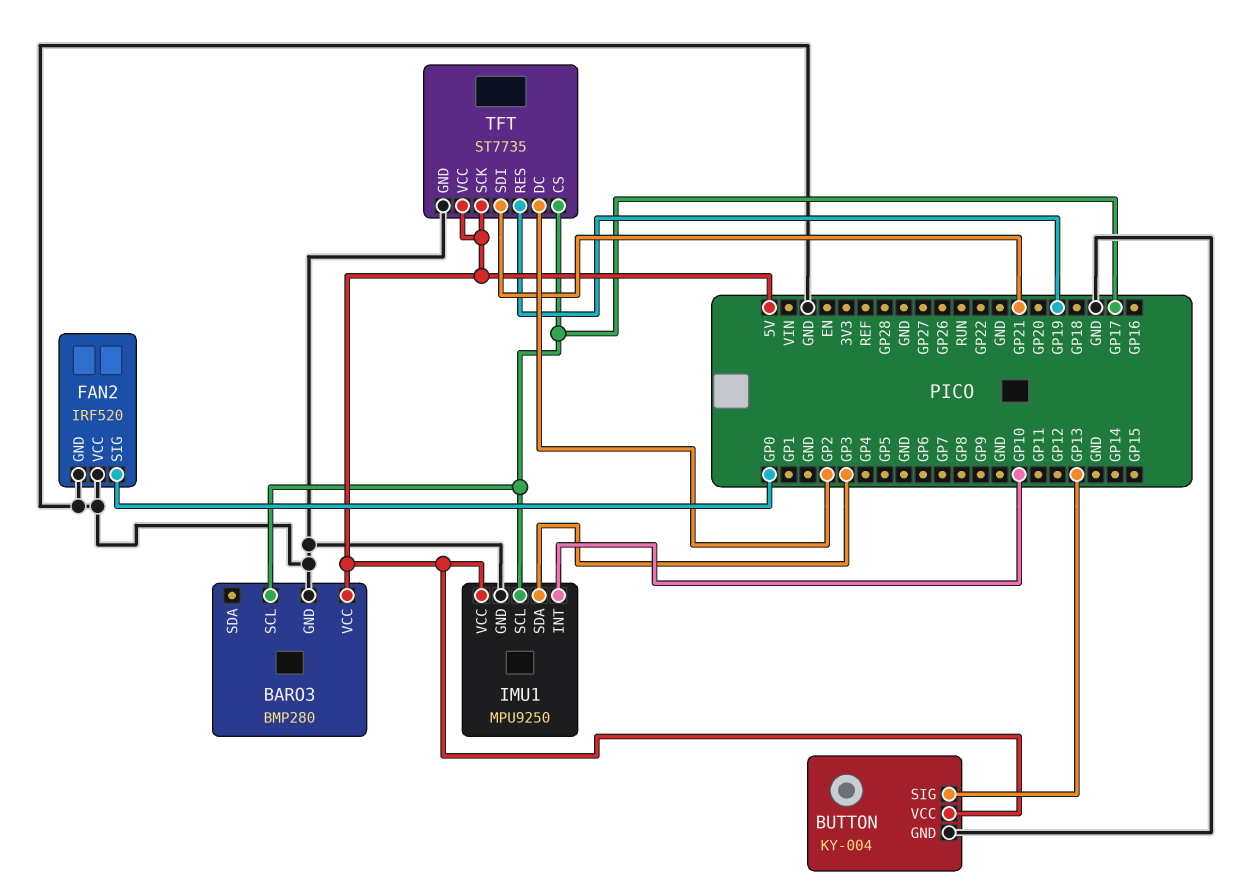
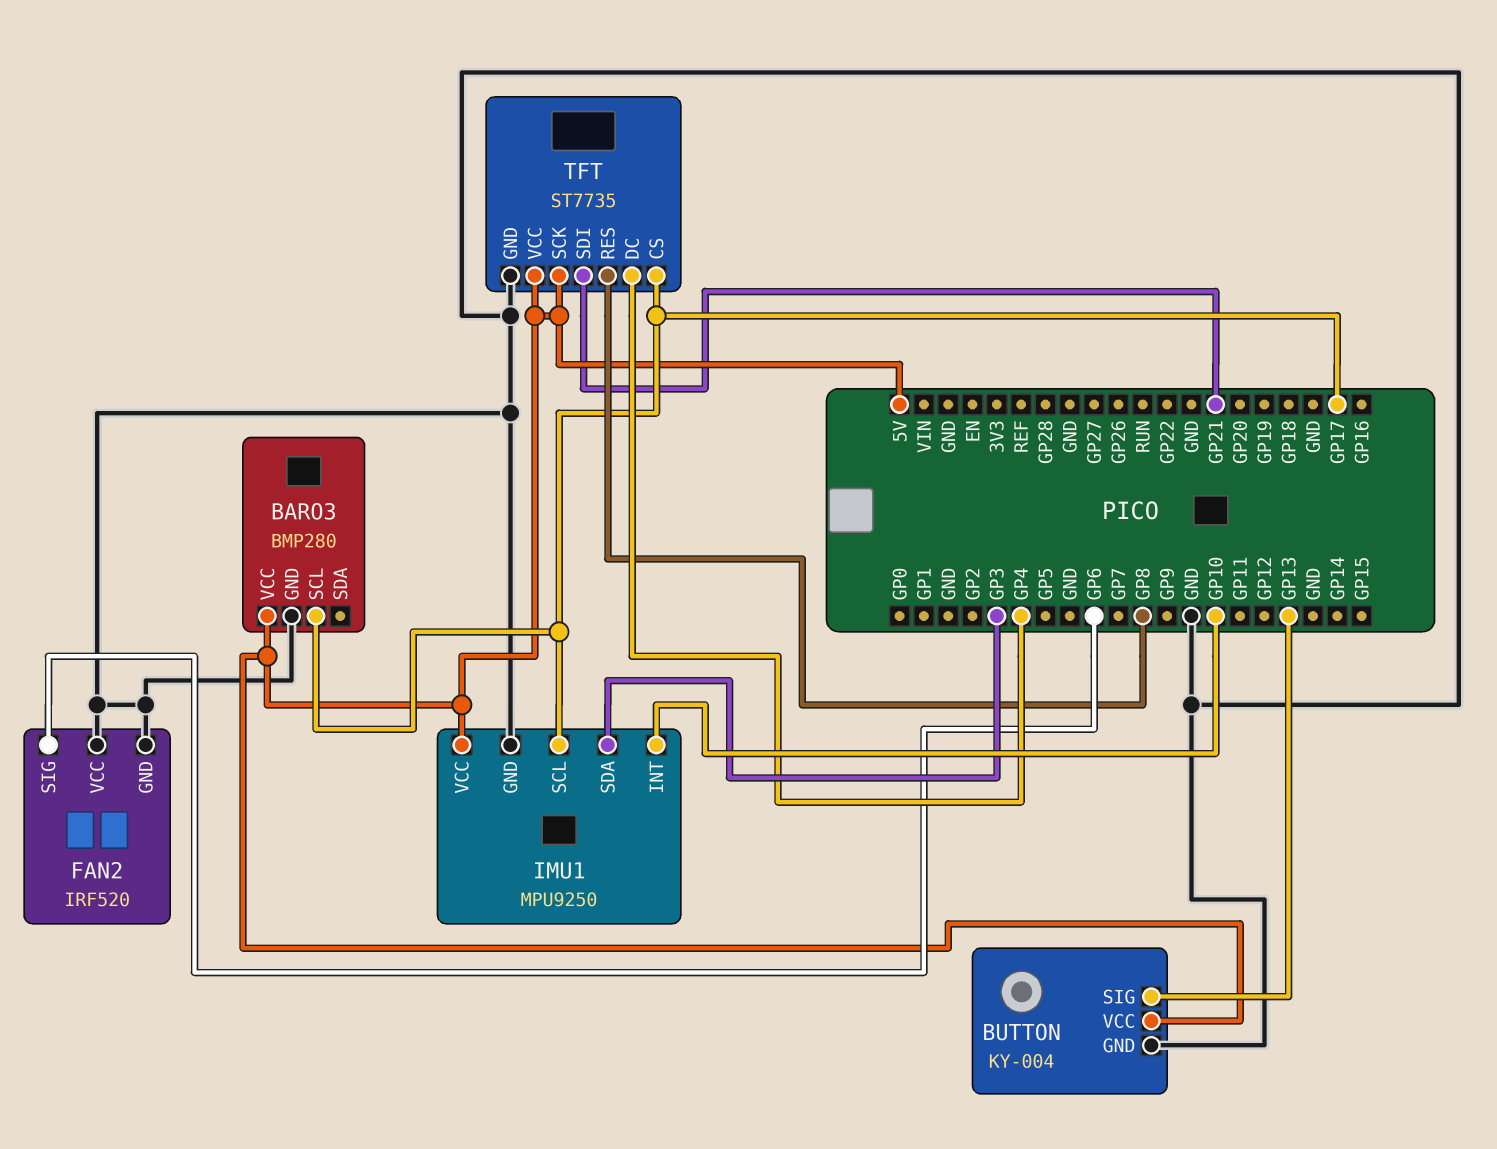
FAN2 pin SIG: GP0 -> GP6
TFT pin DC: GP2 -> GP4
TFT pin RES: GP19 -> GP8

